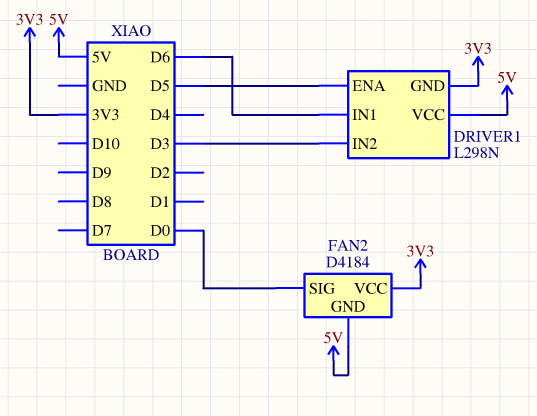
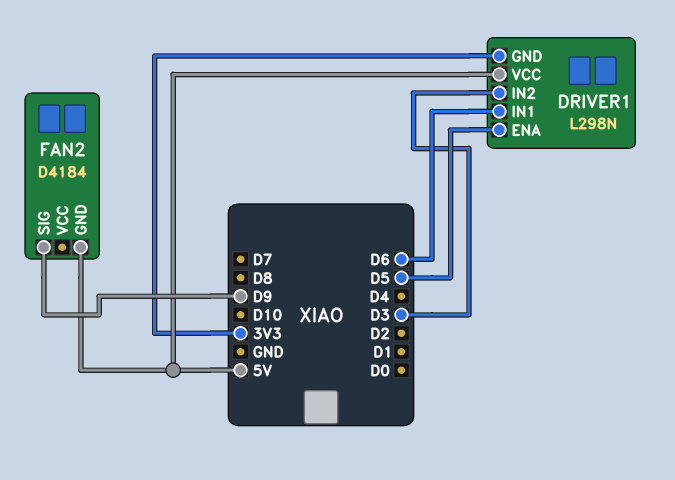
FAN2 pin SIG: D0 -> D9
FAN2 pin VCC: 3V3 -> none

